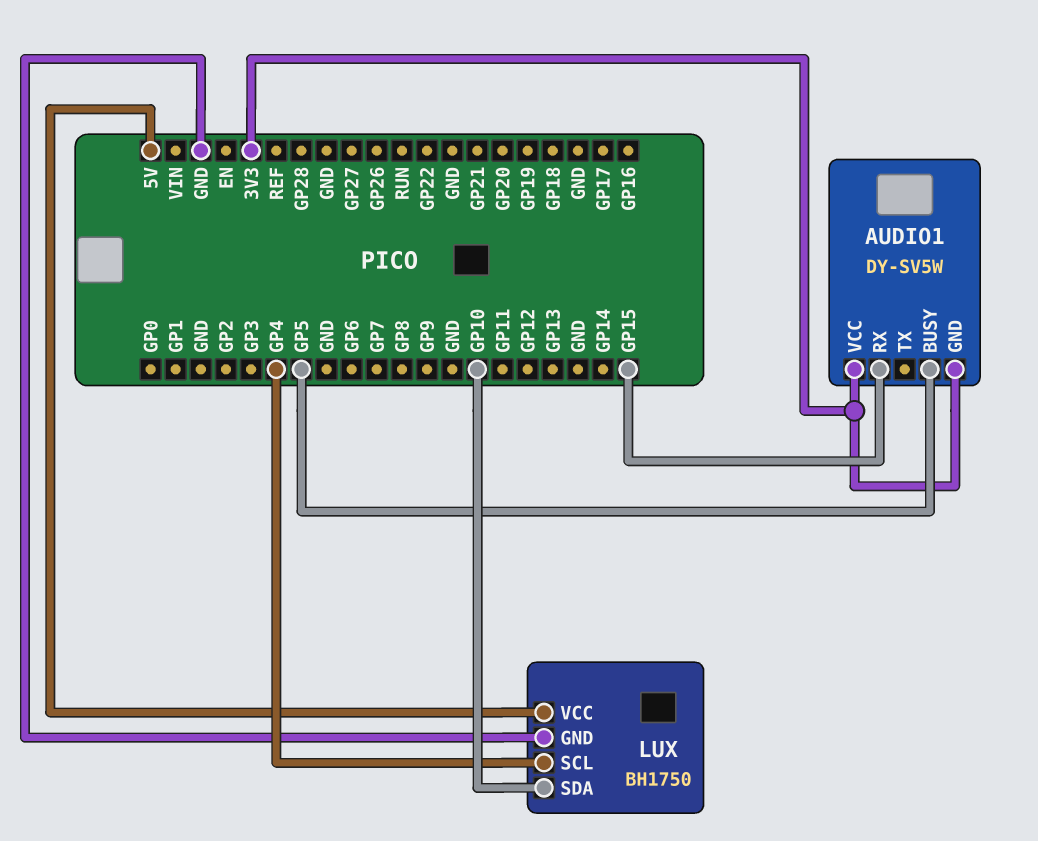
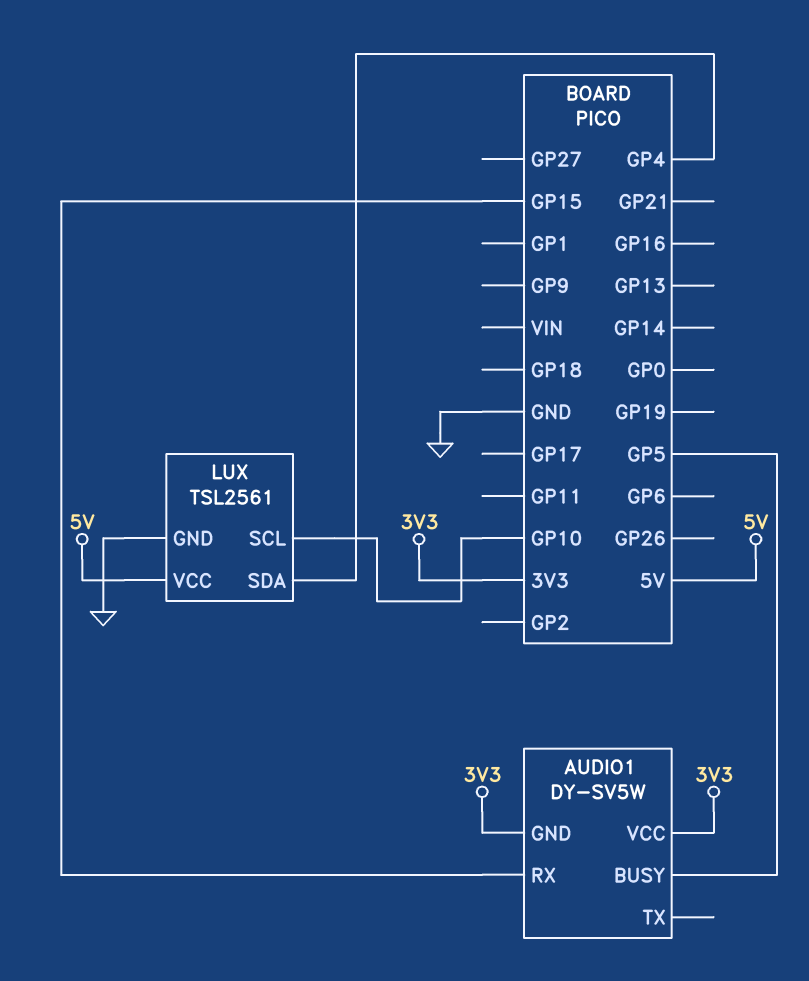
LUX: BH1750 -> TSL2561
LUX pin SCL: GP4 -> GP10
LUX pin SDA: GP10 -> GP4

